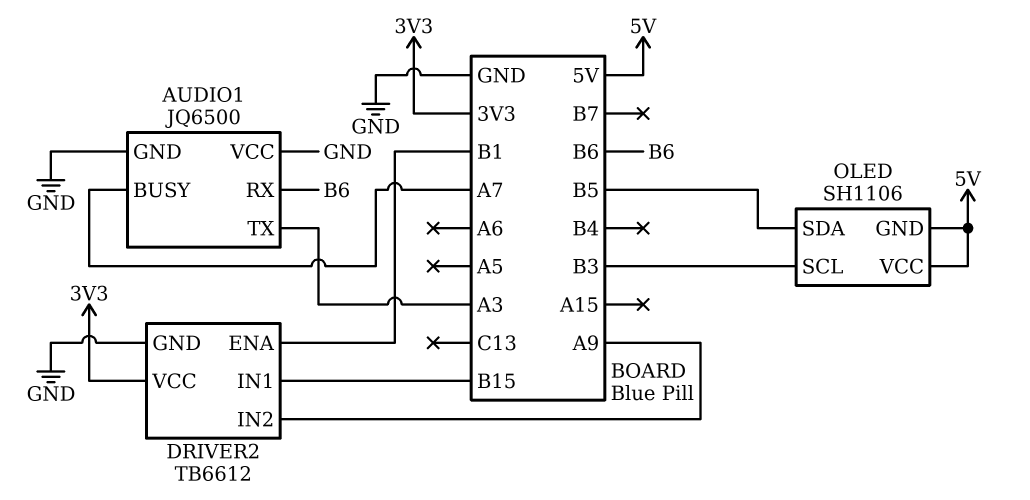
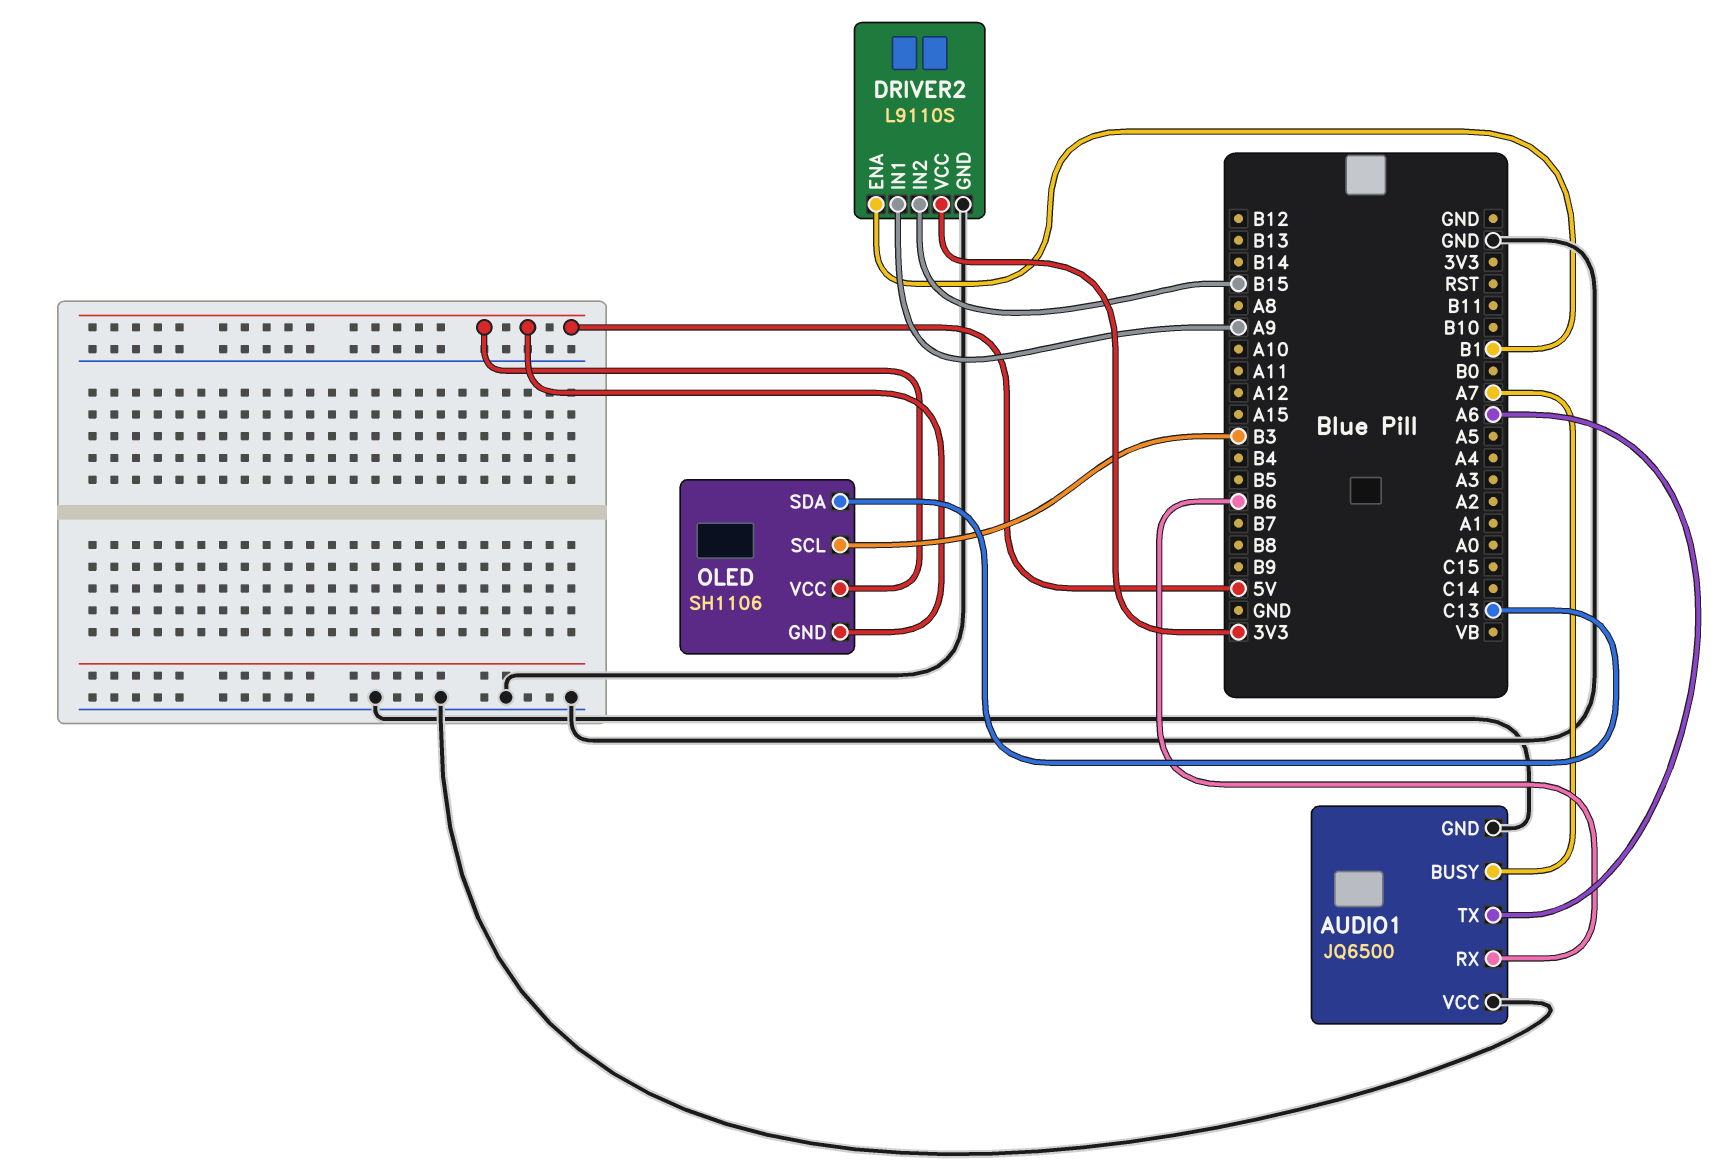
AUDIO1 pin TX: A3 -> A6
DRIVER2: TB6612 -> L9110S
DRIVER2 pin IN1: B15 -> A9
DRIVER2 pin IN2: A9 -> B15
OLED pin SDA: B5 -> C13

